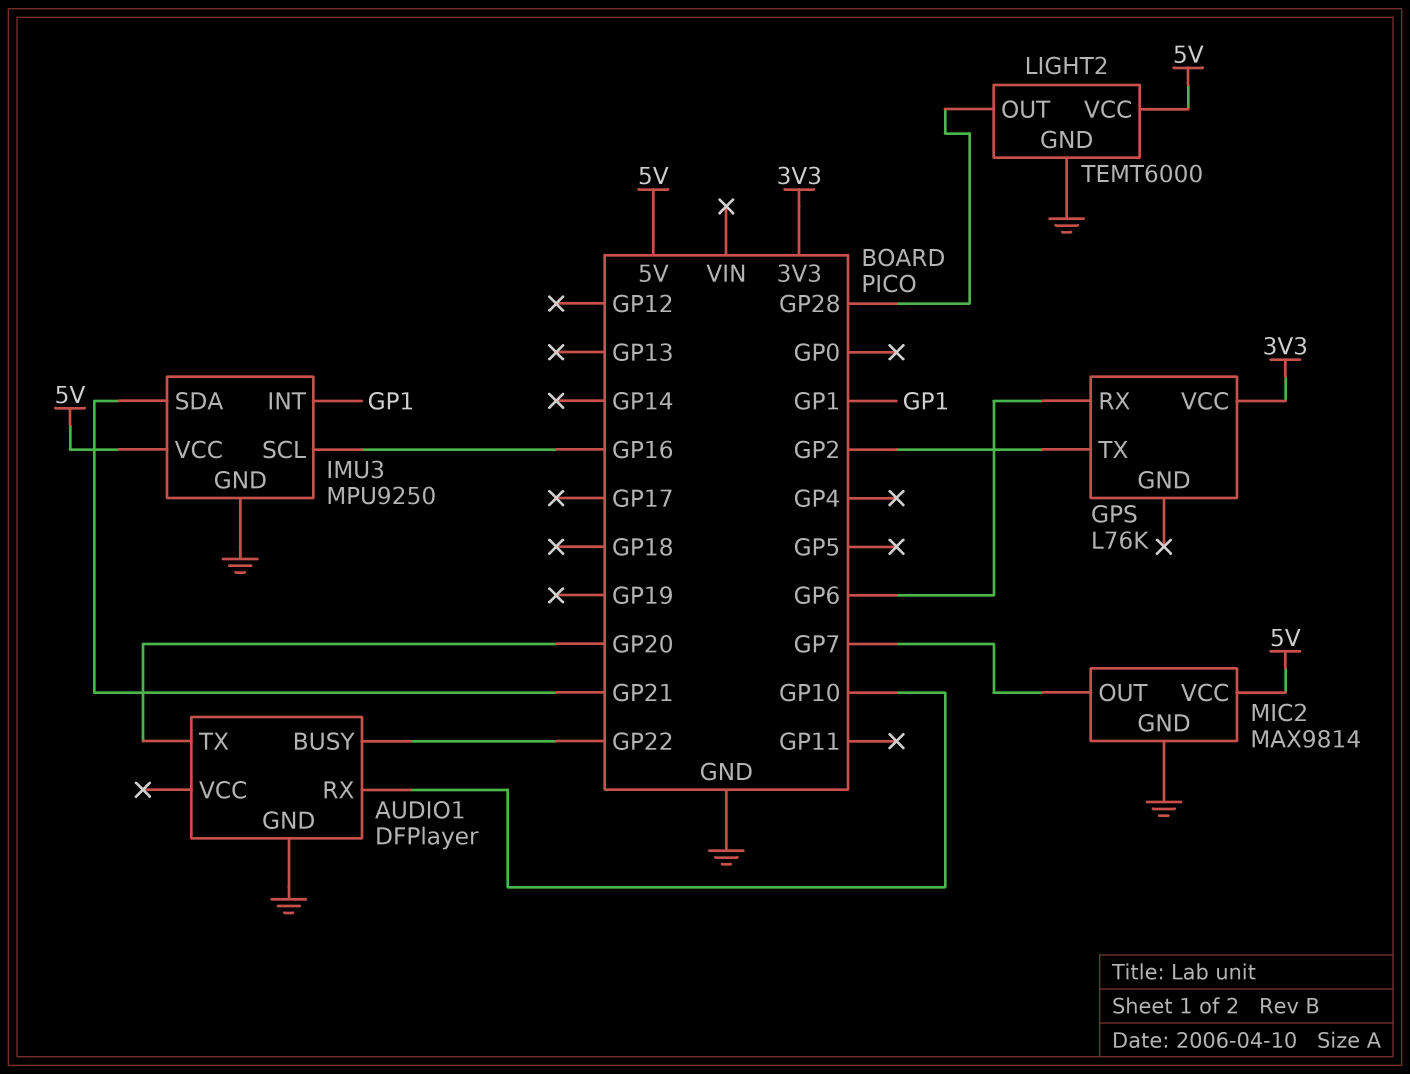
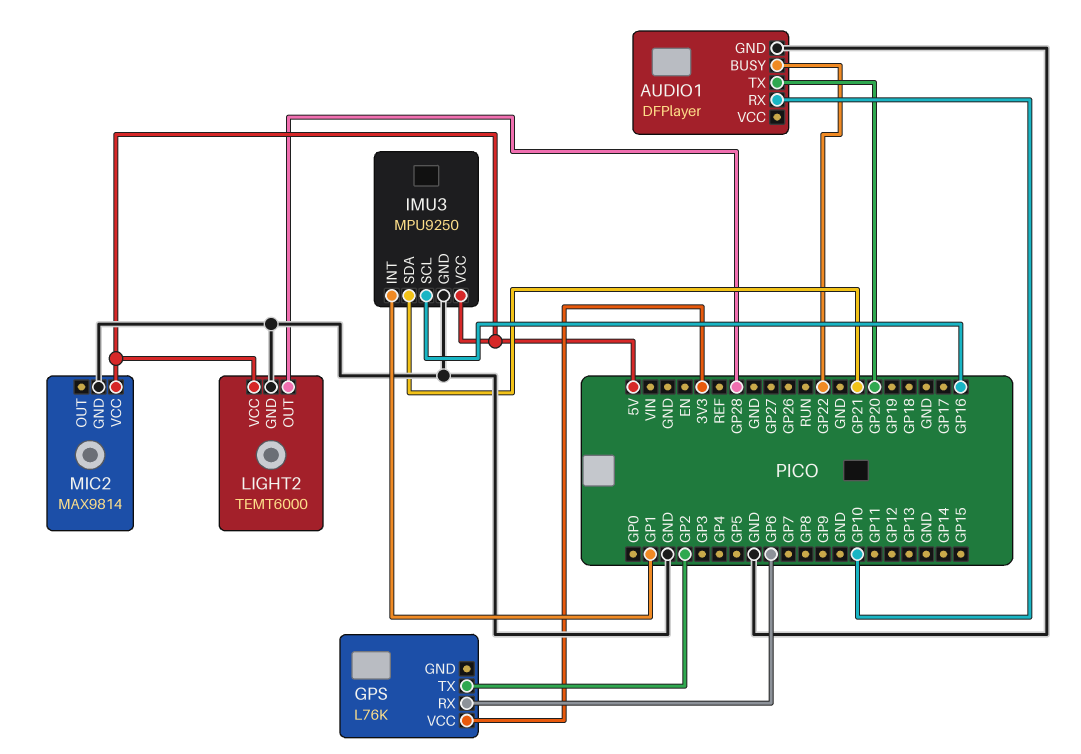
MIC2 pin OUT: GP7 -> none

